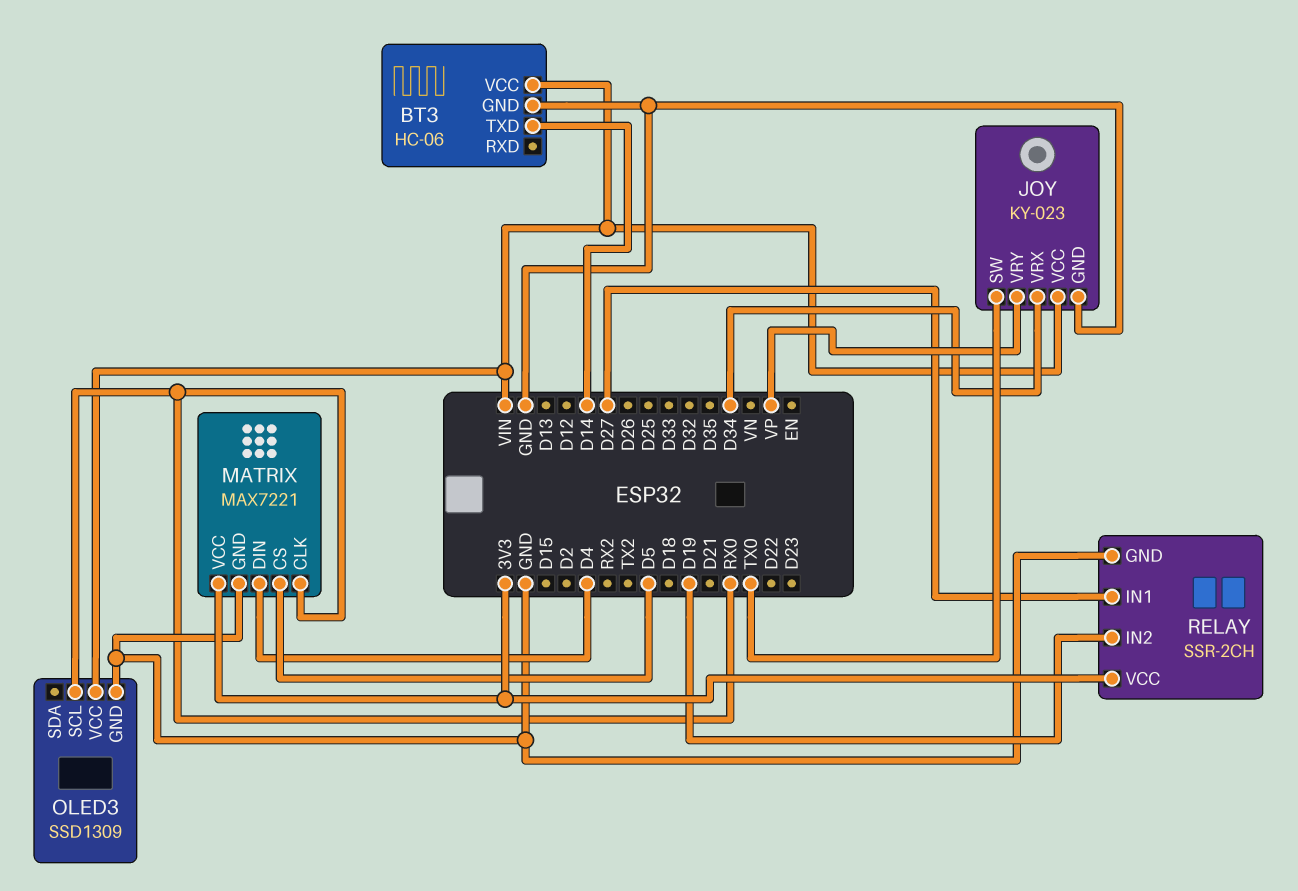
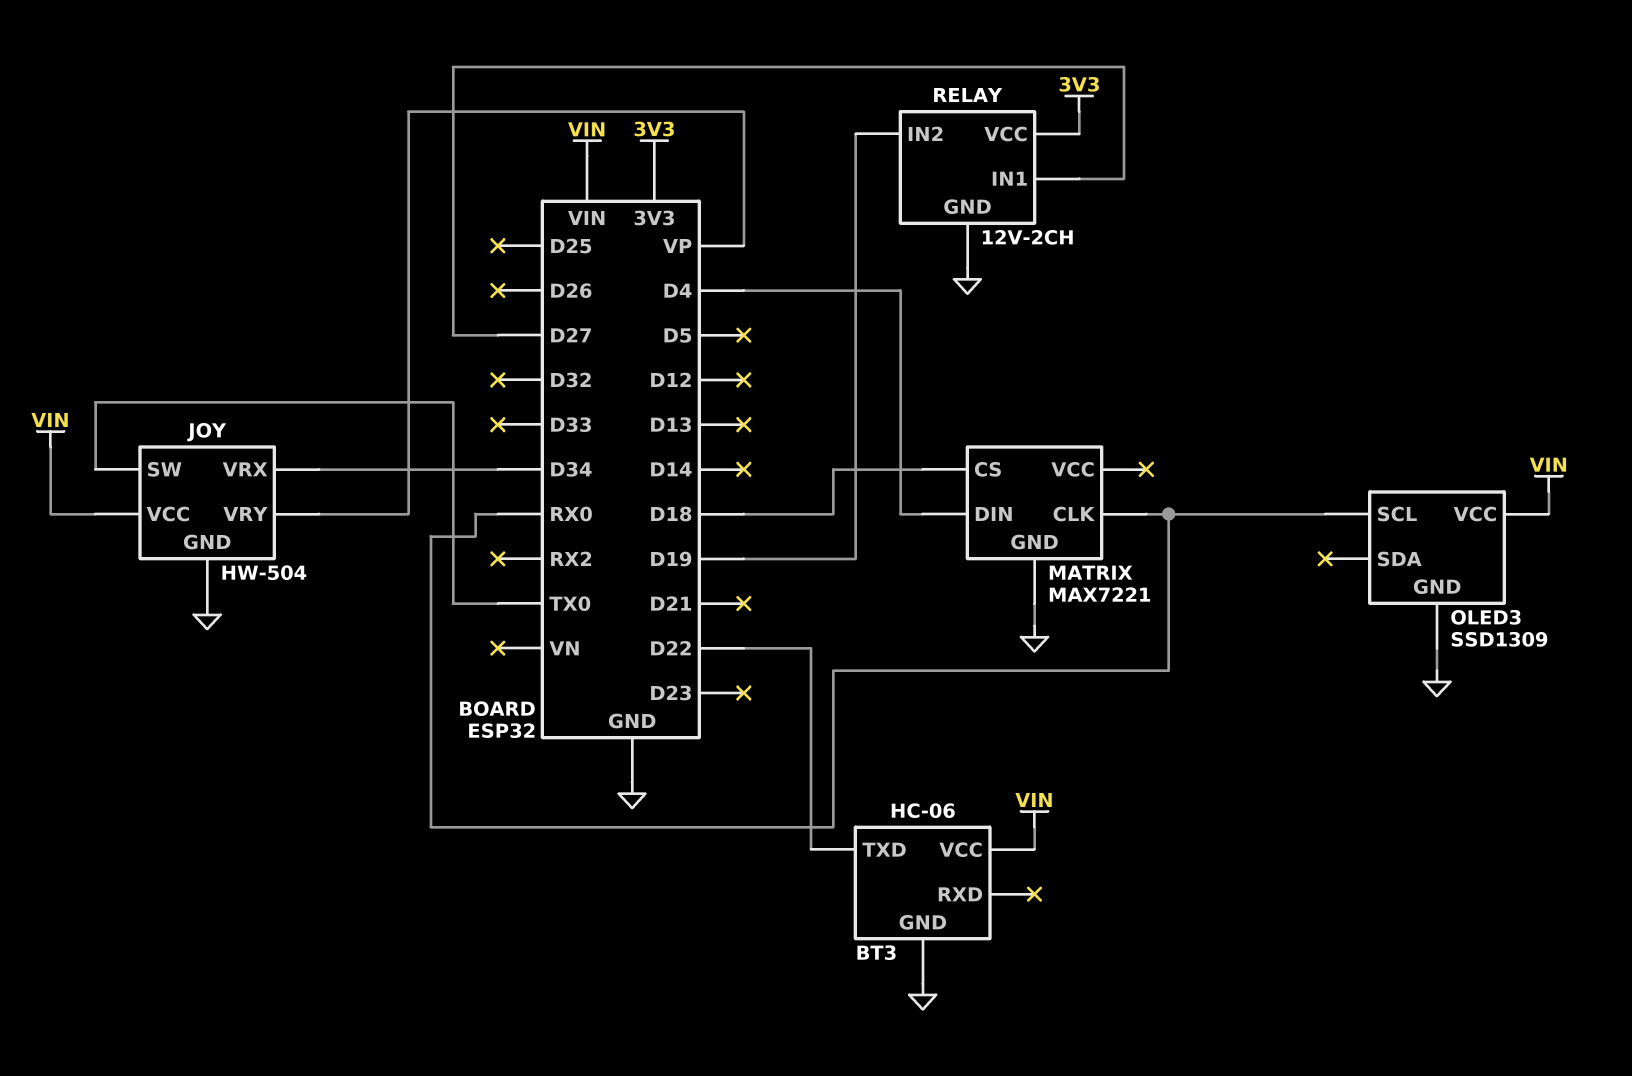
BT3 pin TXD: D14 -> D22
JOY: KY-023 -> HW-504
MATRIX pin CS: D5 -> D18
MATRIX pin VCC: 3V3 -> none
RELAY: SSR-2CH -> 12V-2CH

